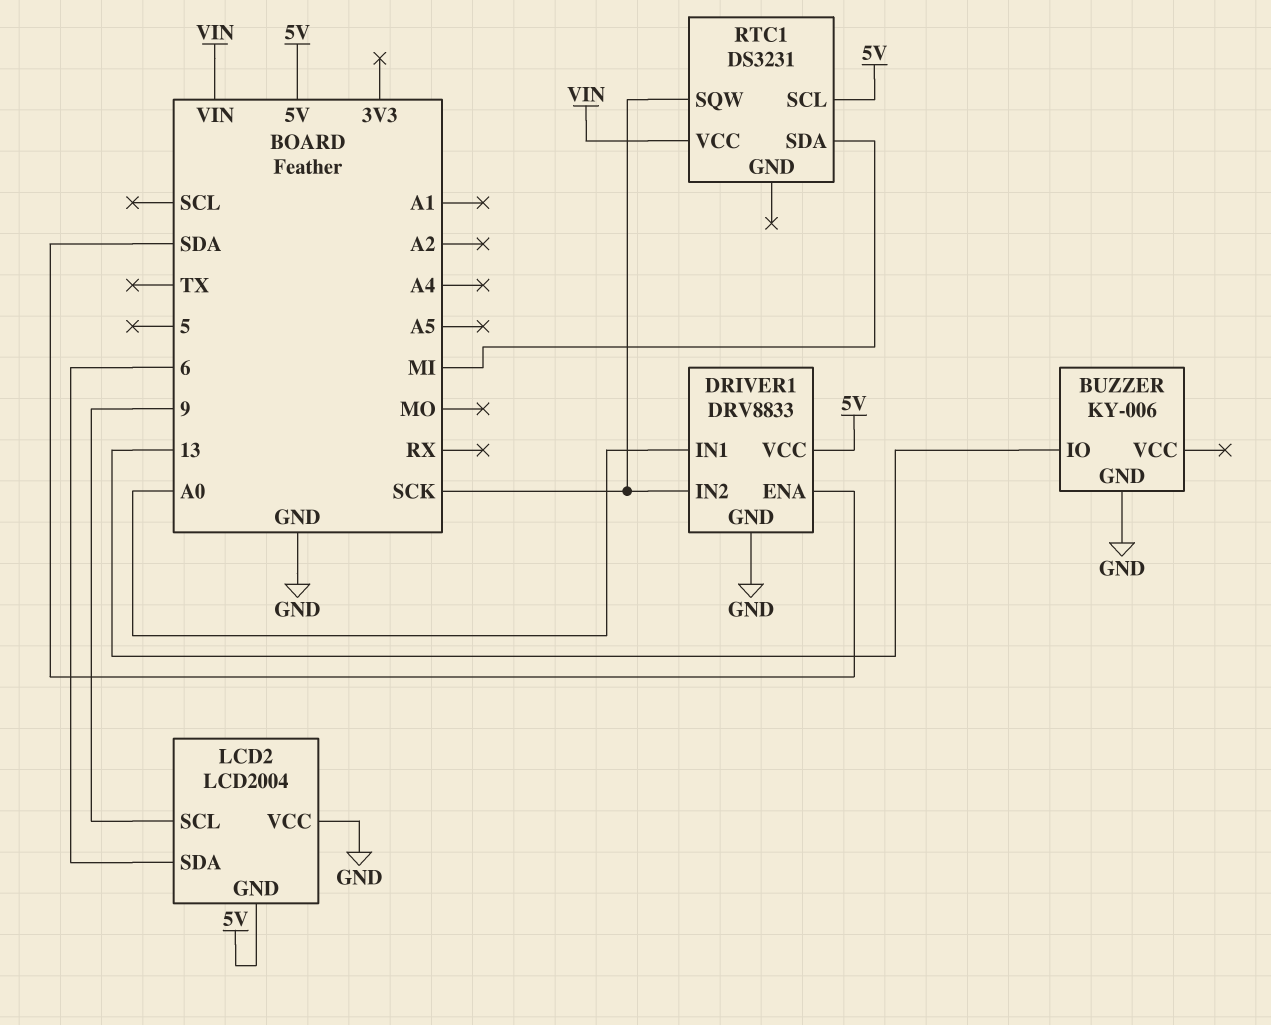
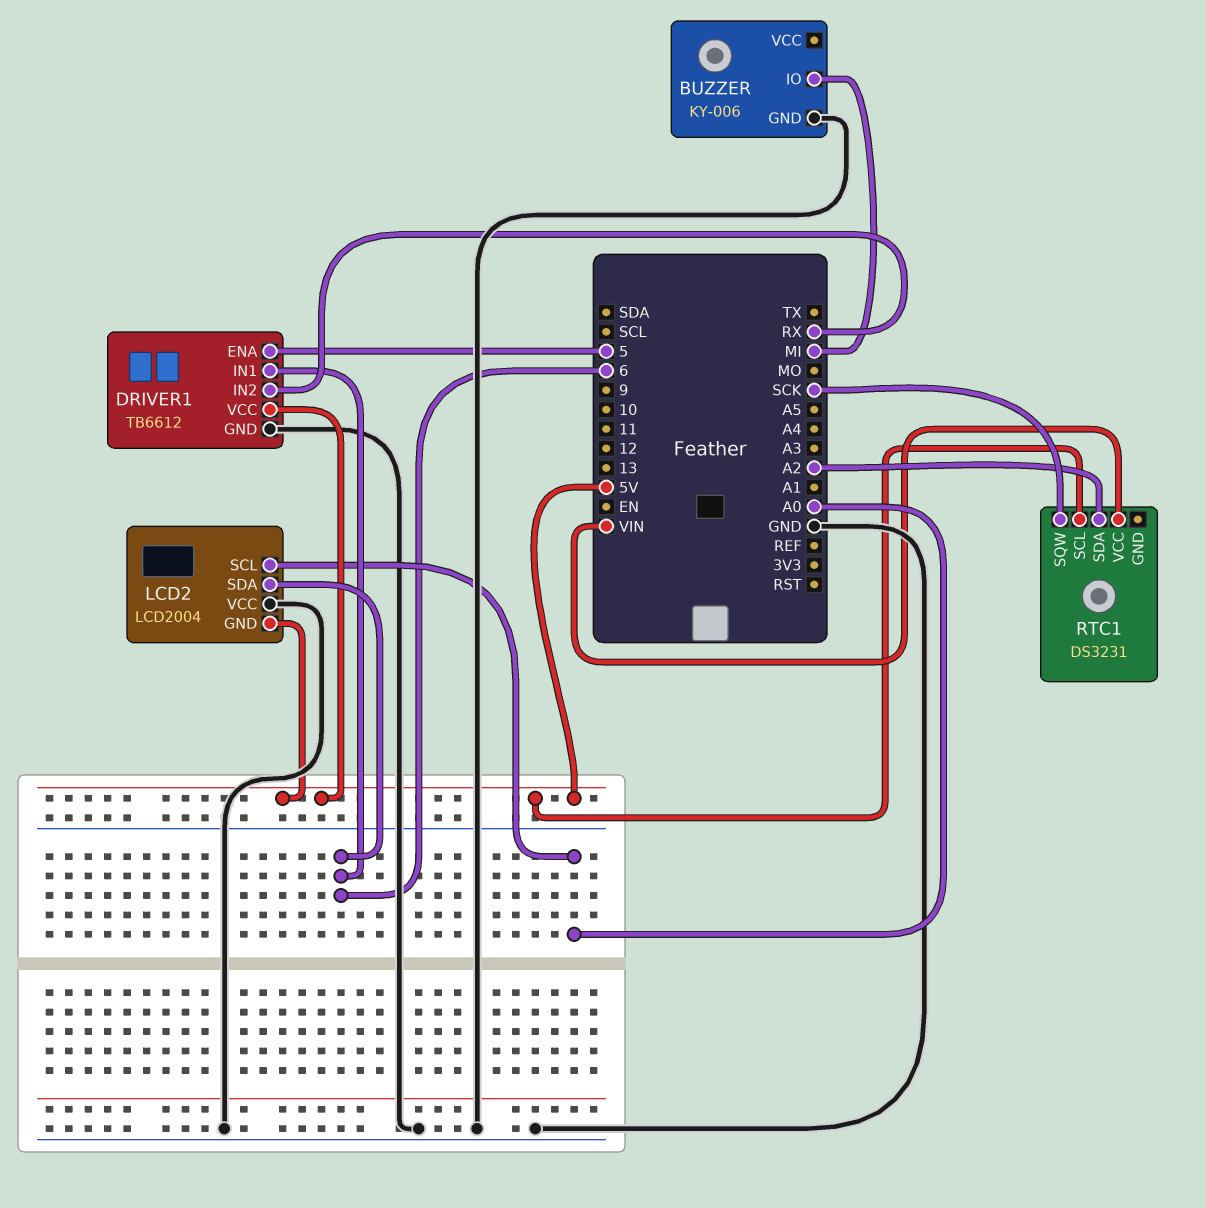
BUZZER pin IO: 13 -> MI
DRIVER1: DRV8833 -> TB6612
DRIVER1 pin ENA: SDA -> 5
DRIVER1 pin IN1: A0 -> 6
DRIVER1 pin IN2: SCK -> RX
LCD2 pin SCL: 9 -> A0
RTC1 pin SDA: MI -> A2

